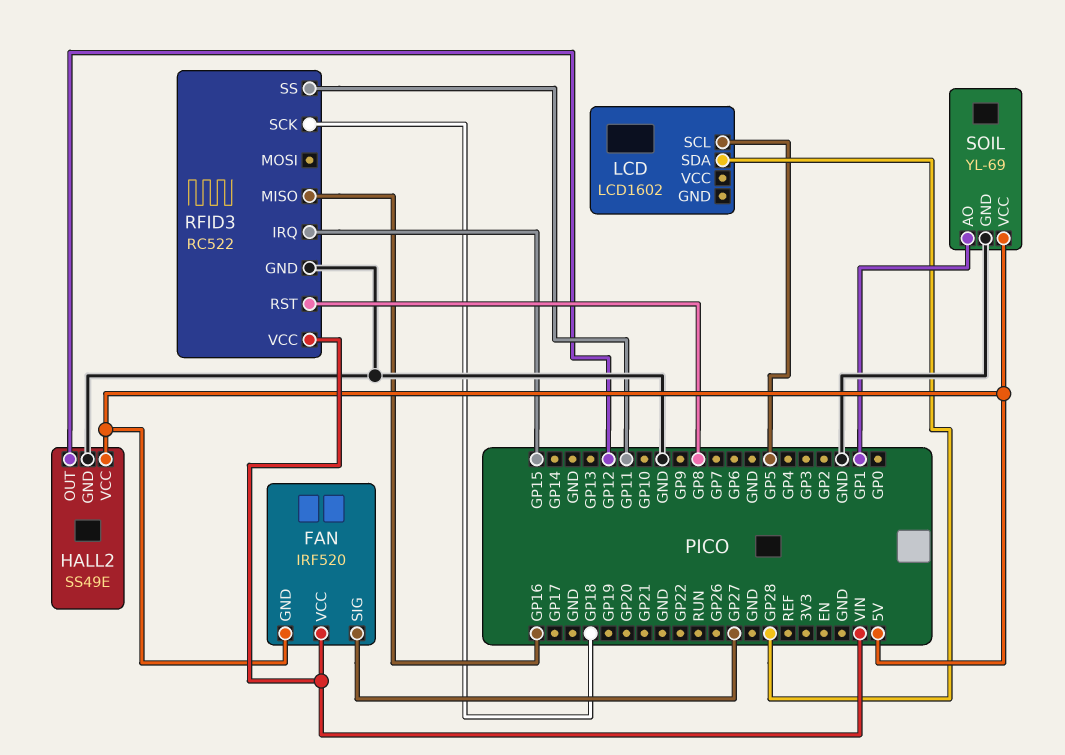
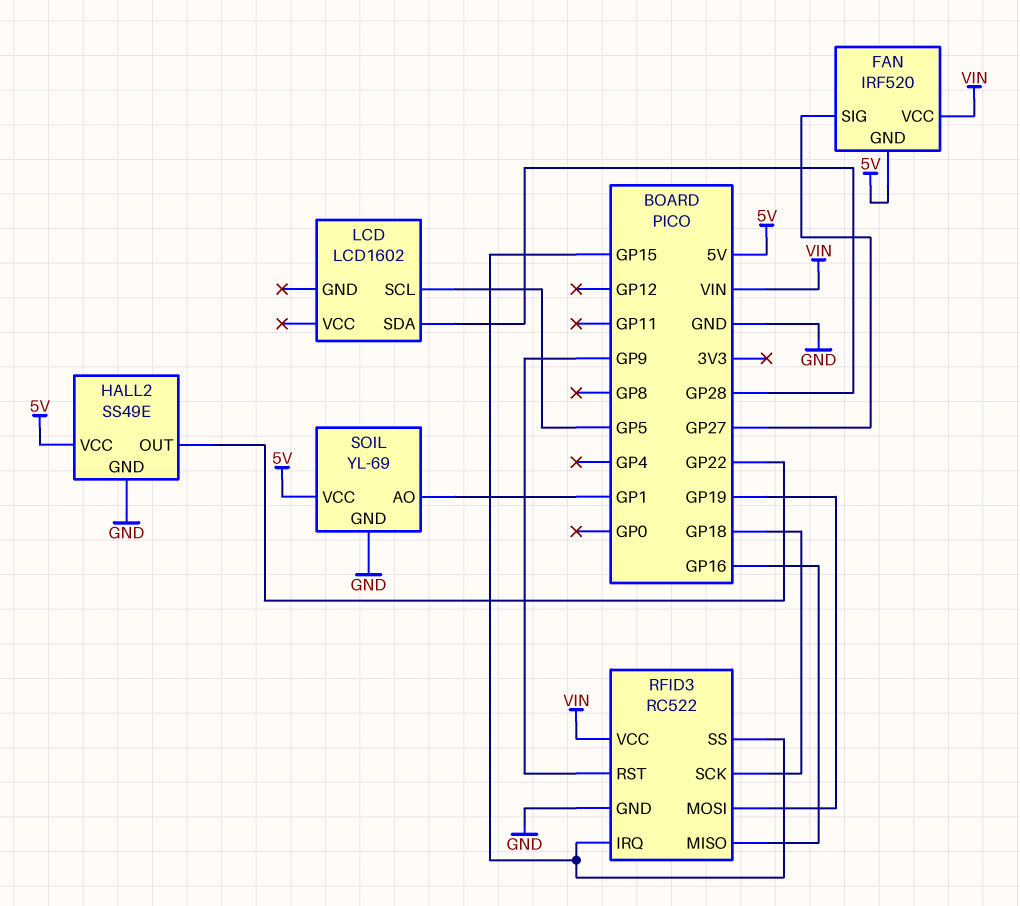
HALL2 pin OUT: GP12 -> GP22
RFID3 pin MOSI: none -> GP19
RFID3 pin RST: GP8 -> GP9
RFID3 pin SS: GP11 -> GP15

